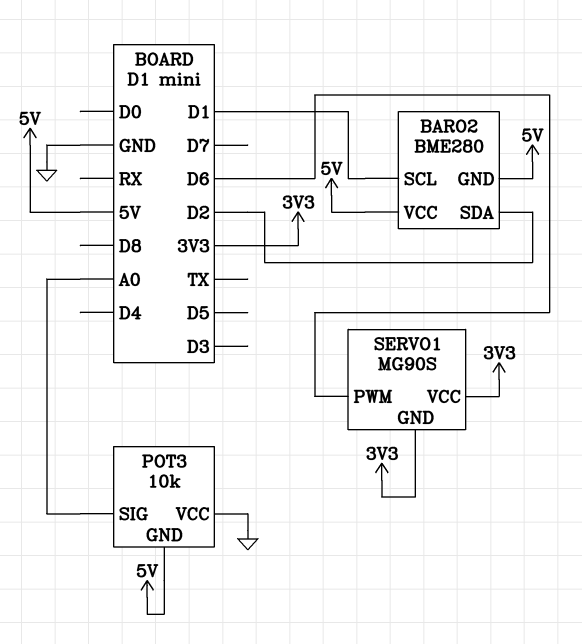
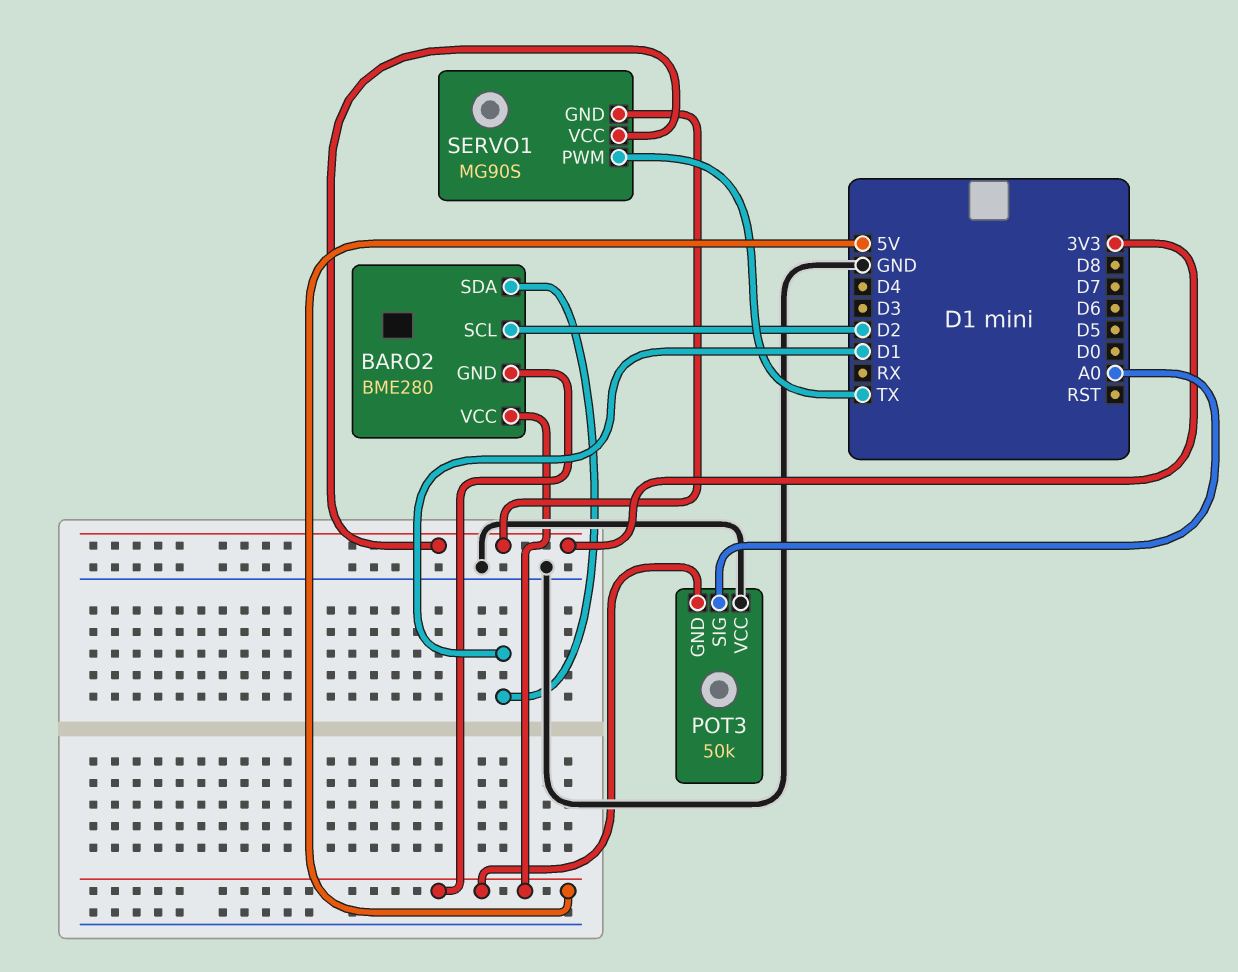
BARO2 pin SCL: D1 -> D2
BARO2 pin SDA: D2 -> D1
POT3: 10k -> 50k
SERVO1 pin PWM: D6 -> TX

